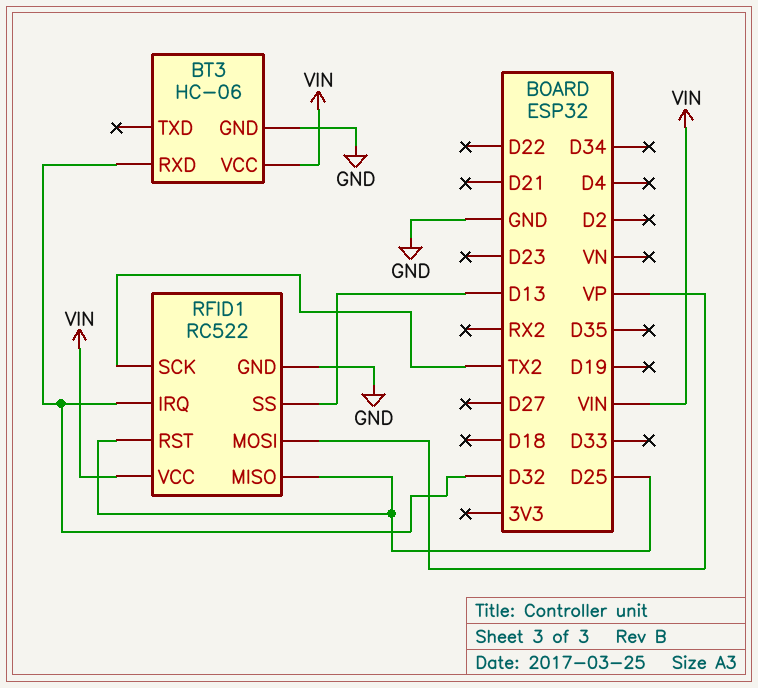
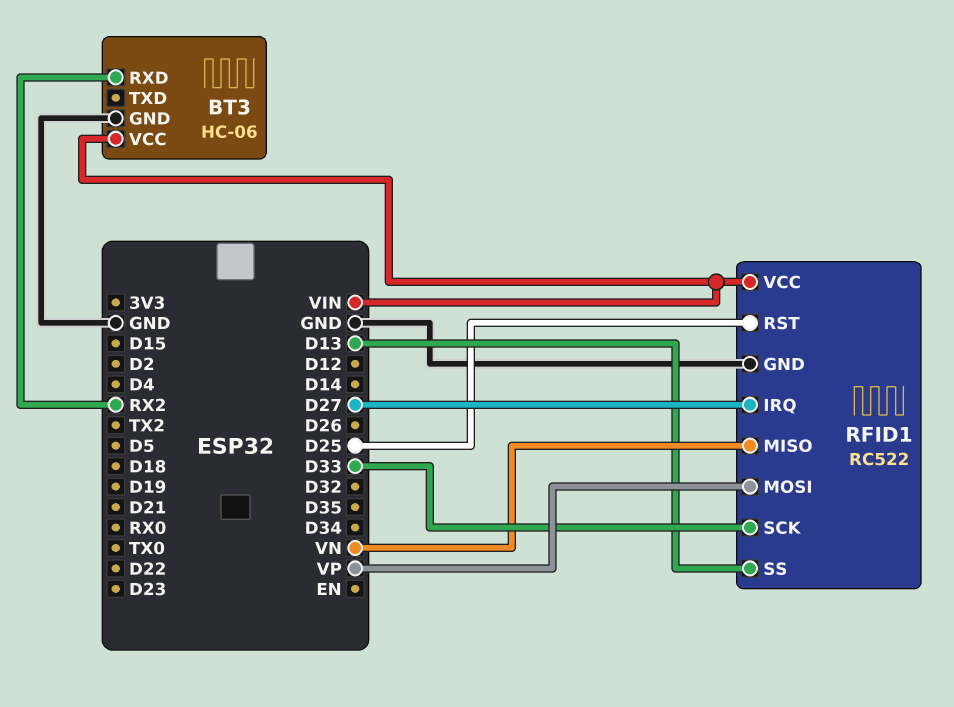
BT3 pin RXD: D32 -> RX2
RFID1 pin IRQ: D32 -> D27
RFID1 pin MISO: D25 -> VN
RFID1 pin SCK: TX2 -> D33

